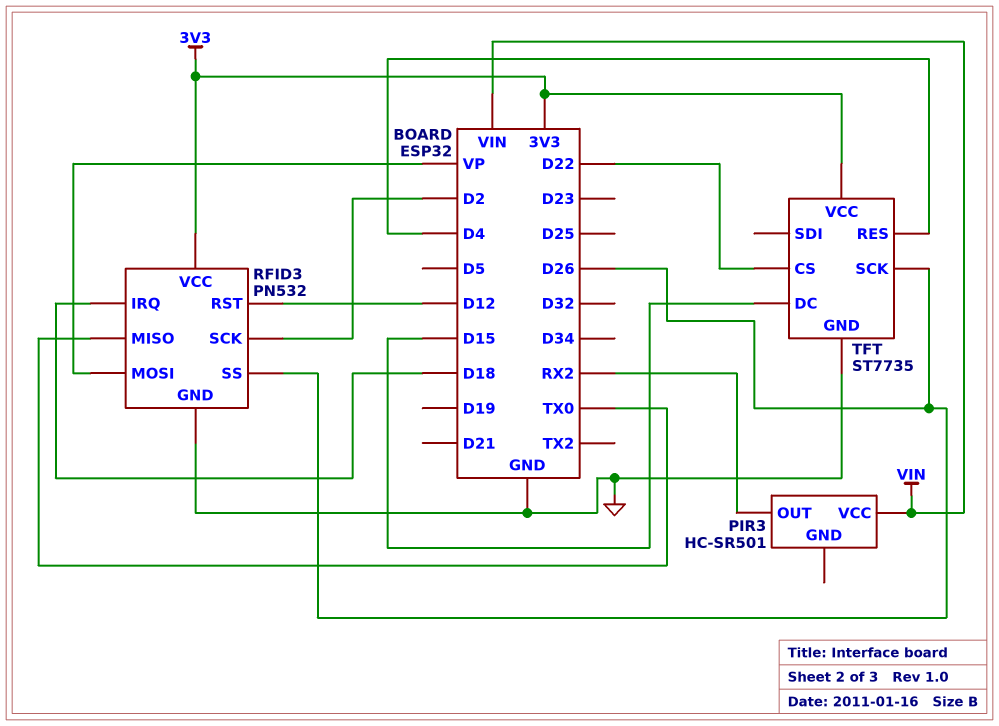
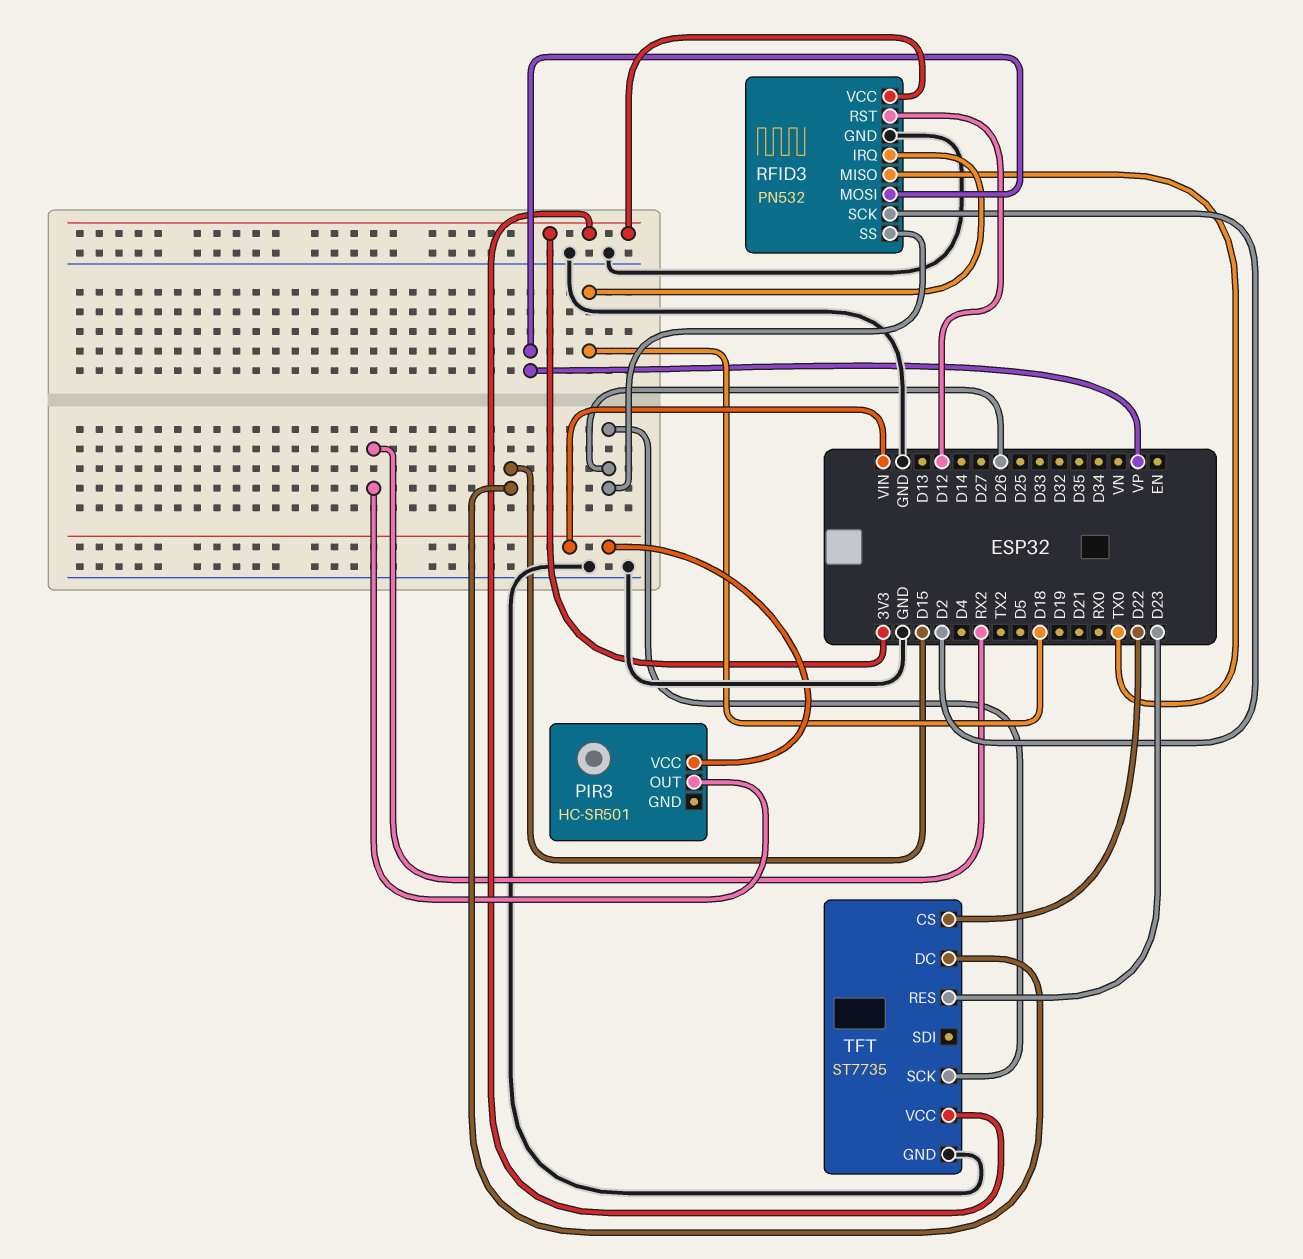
TFT pin RES: D4 -> D23

